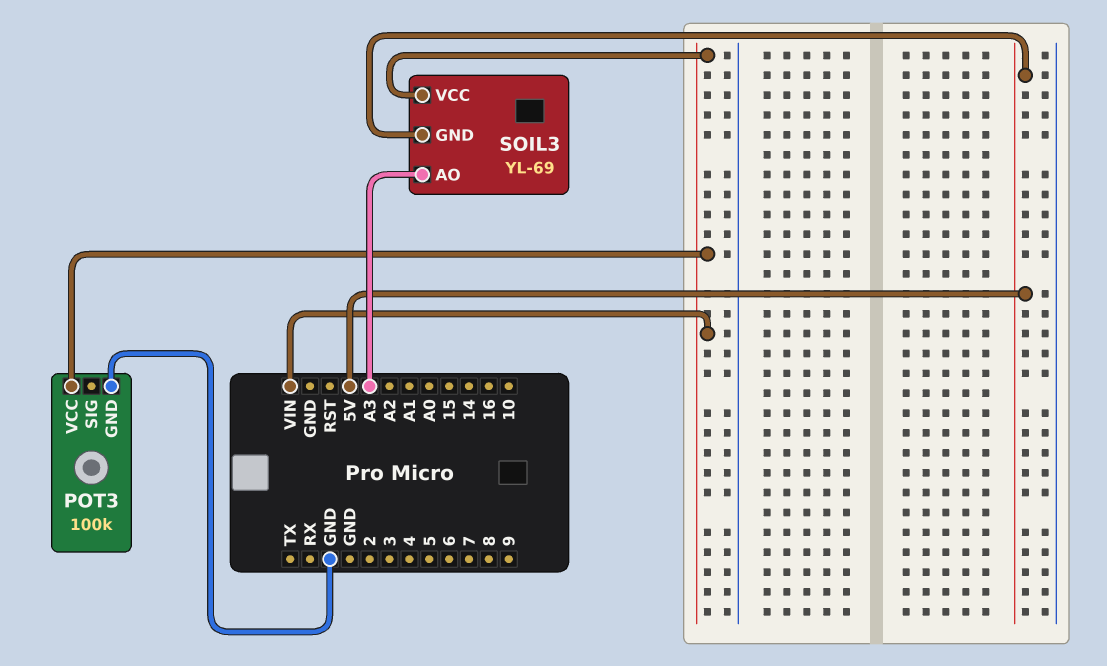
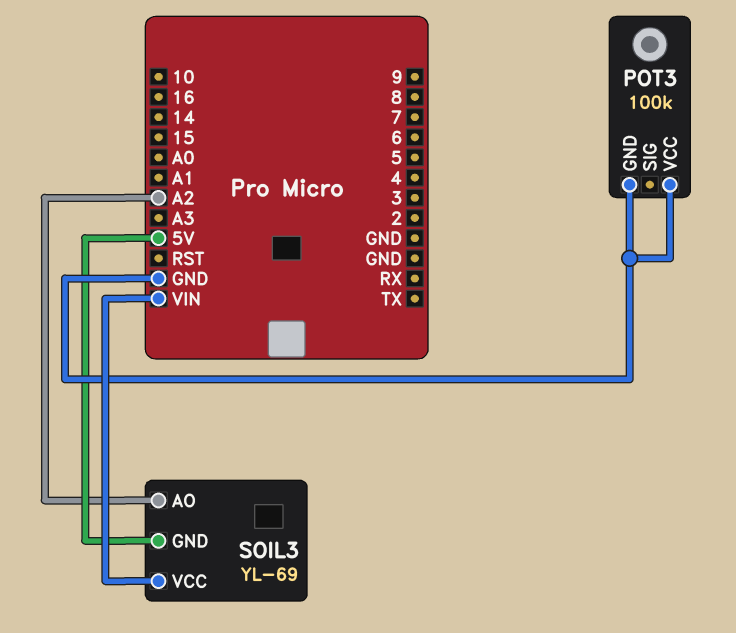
POT3 pin VCC: VIN -> GND
SOIL3 pin AO: A3 -> A2

